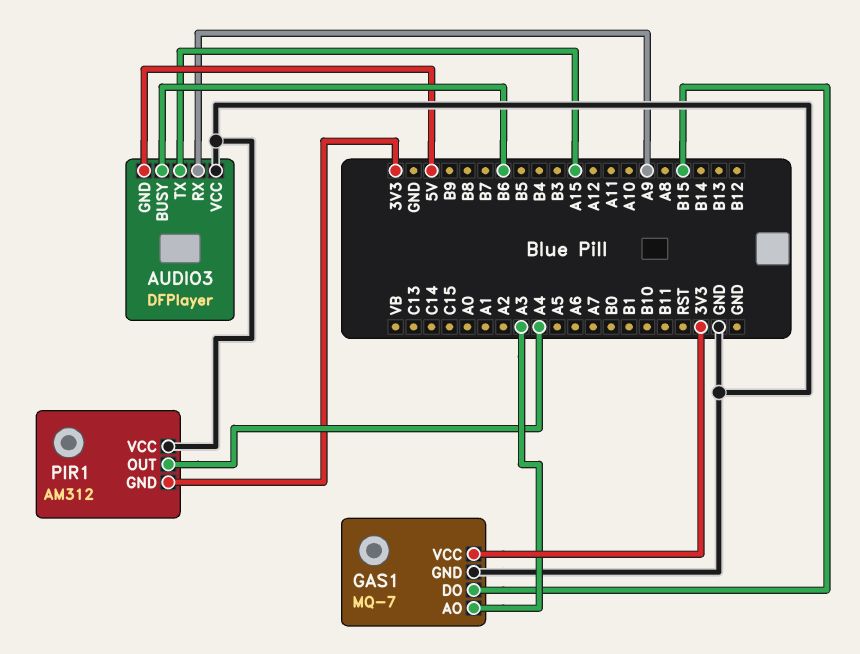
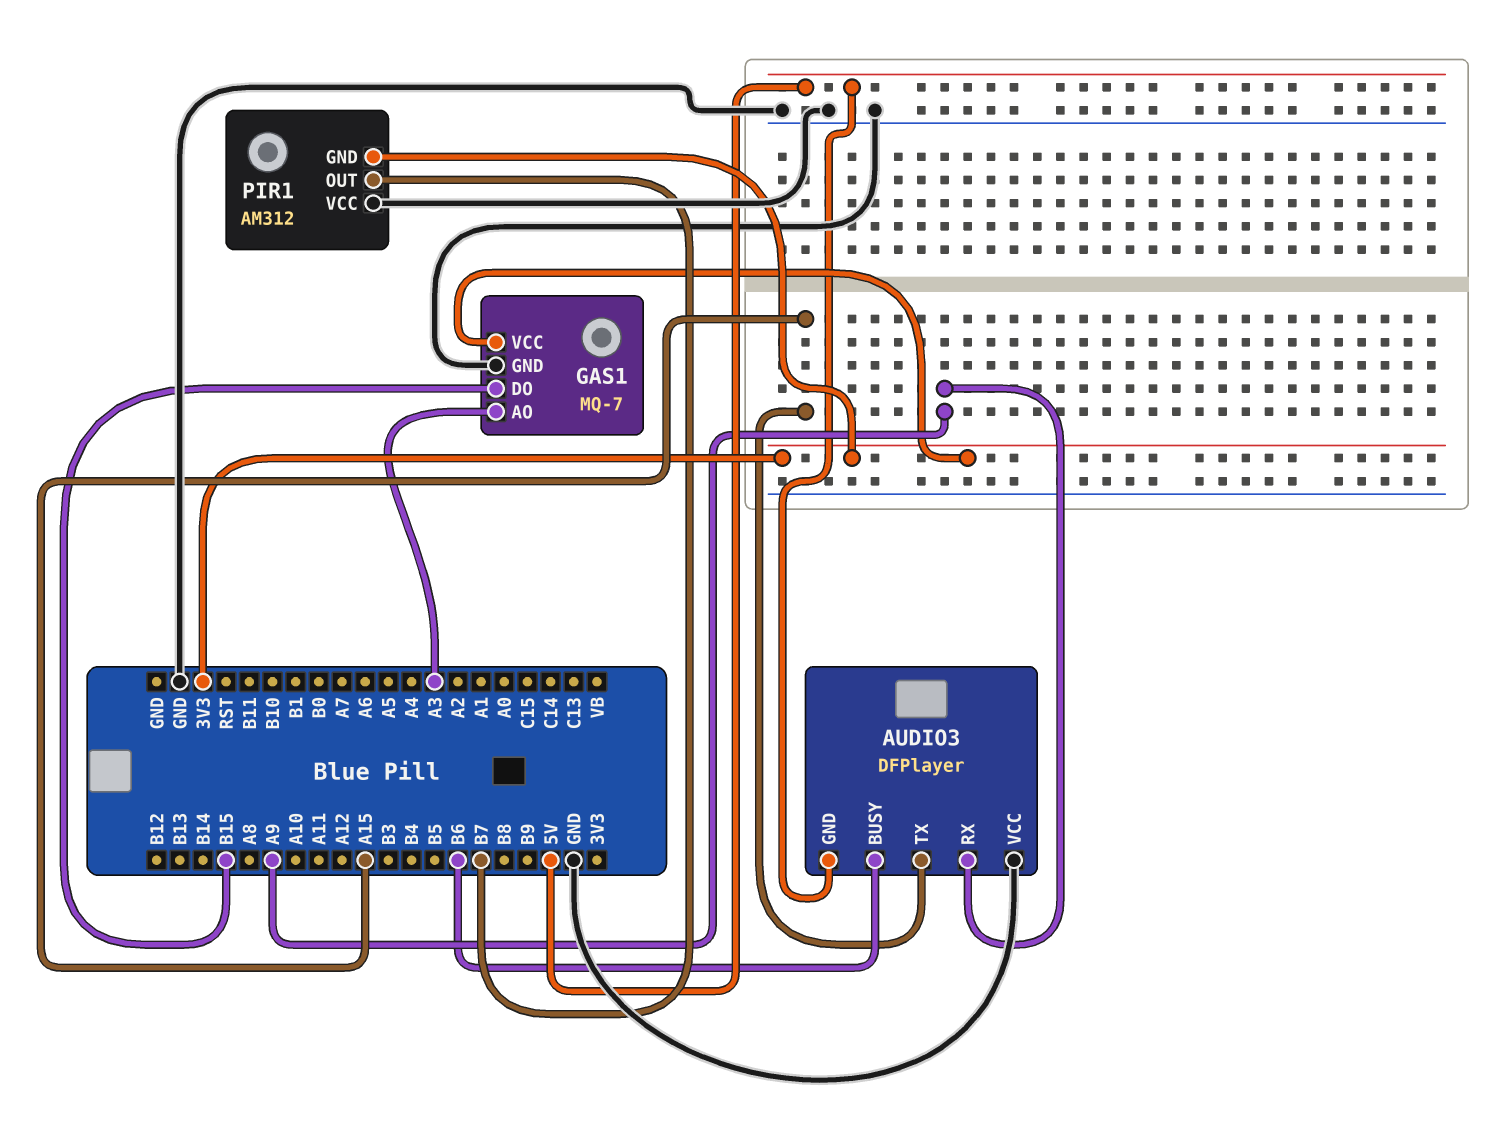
PIR1 pin OUT: A4 -> B7

